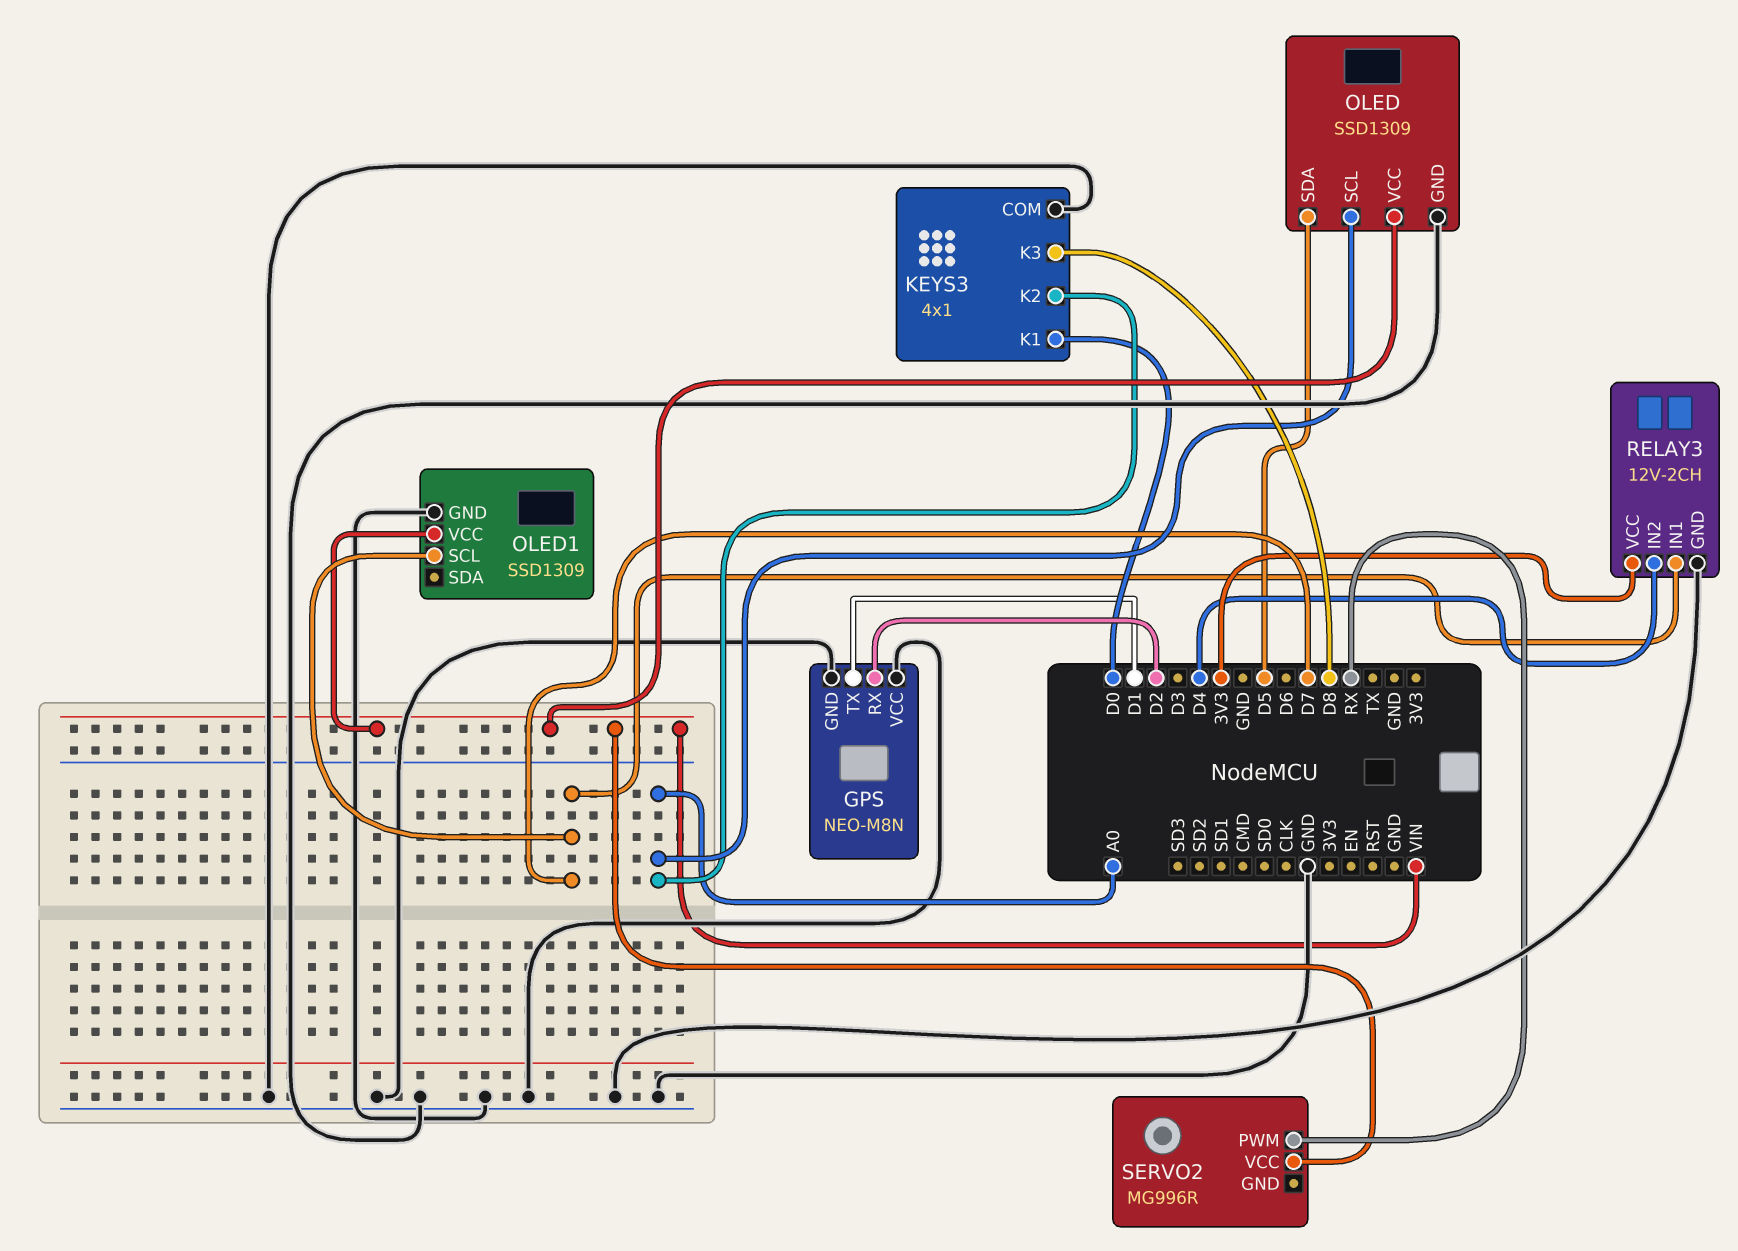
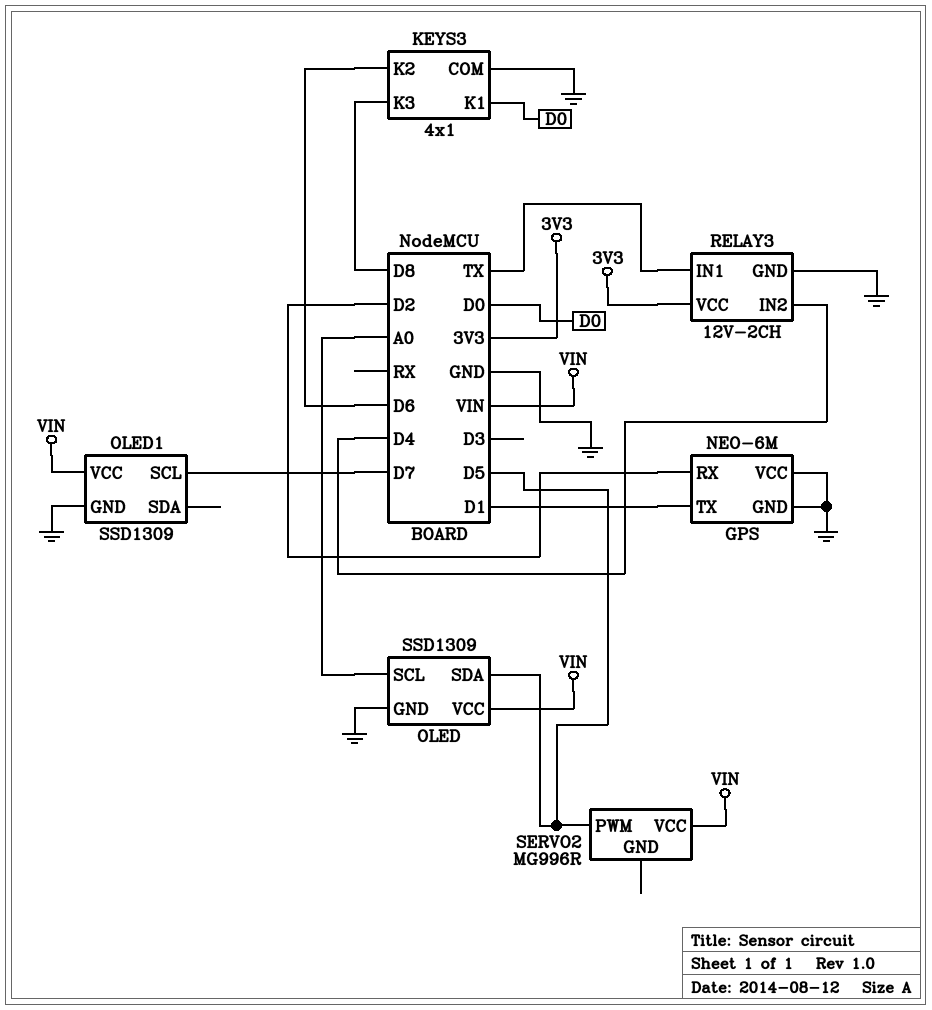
GPS: NEO-M8N -> NEO-6M
KEYS3 pin K2: A0 -> D6
RELAY3 pin IN1: D7 -> TX
SERVO2 pin PWM: RX -> D5

